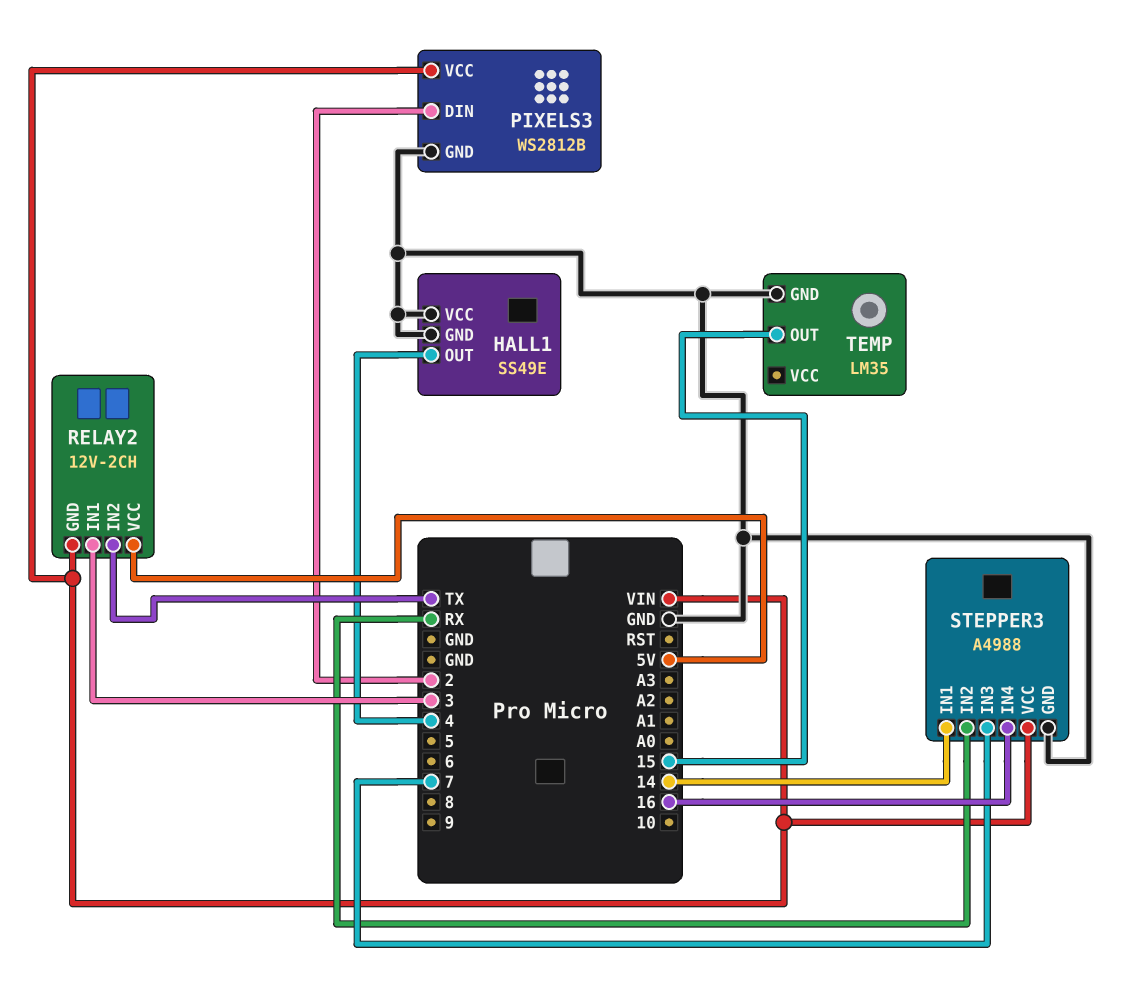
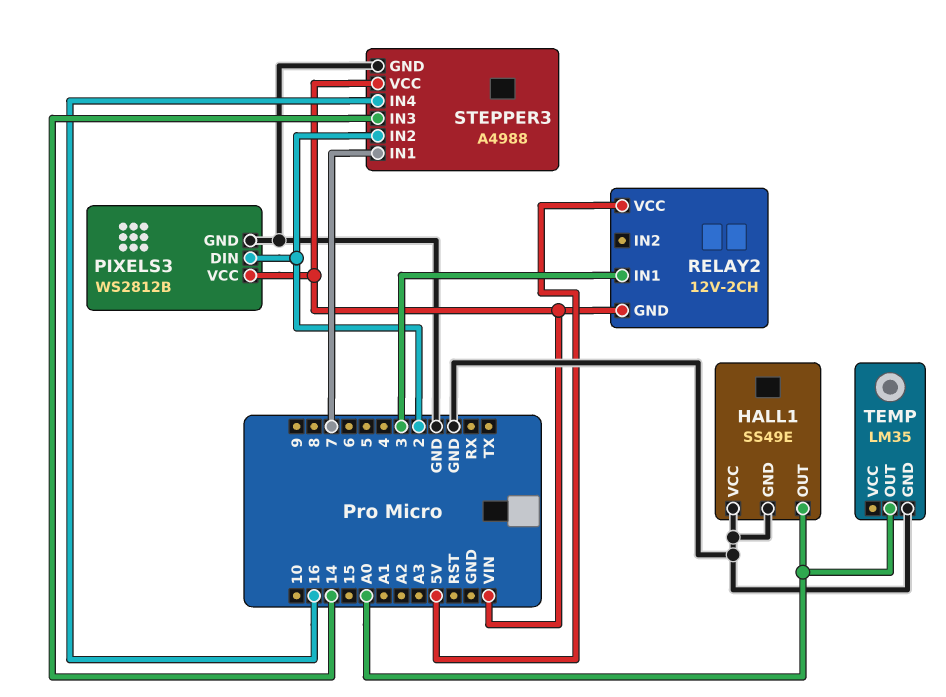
HALL1 pin OUT: 4 -> A0
RELAY2 pin IN2: TX -> none
STEPPER3 pin IN1: 14 -> 7
STEPPER3 pin IN2: RX -> 2
STEPPER3 pin IN3: 7 -> 14
TEMP pin OUT: 15 -> A0

